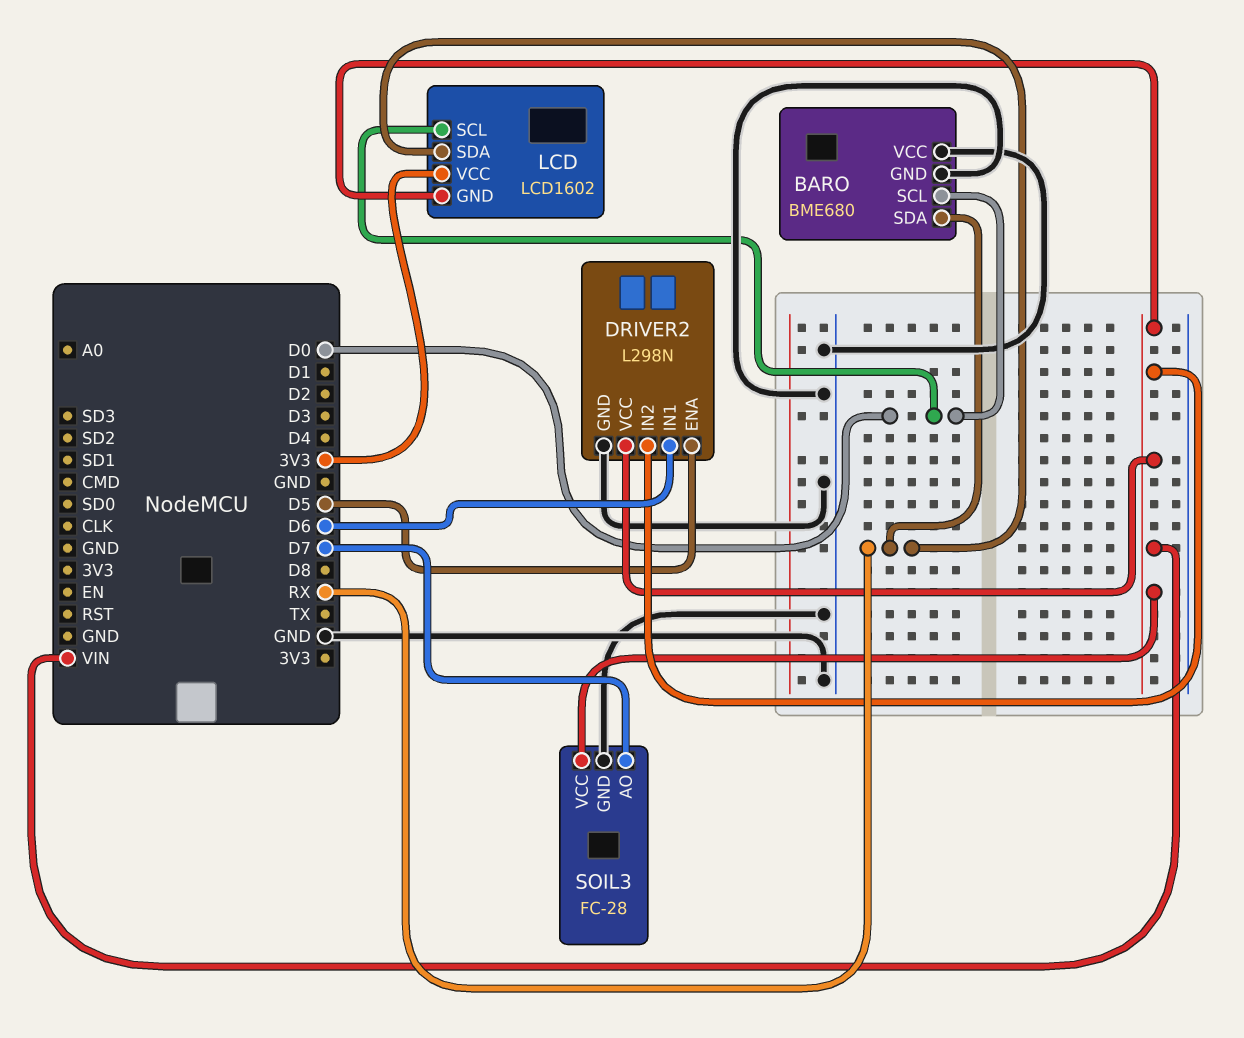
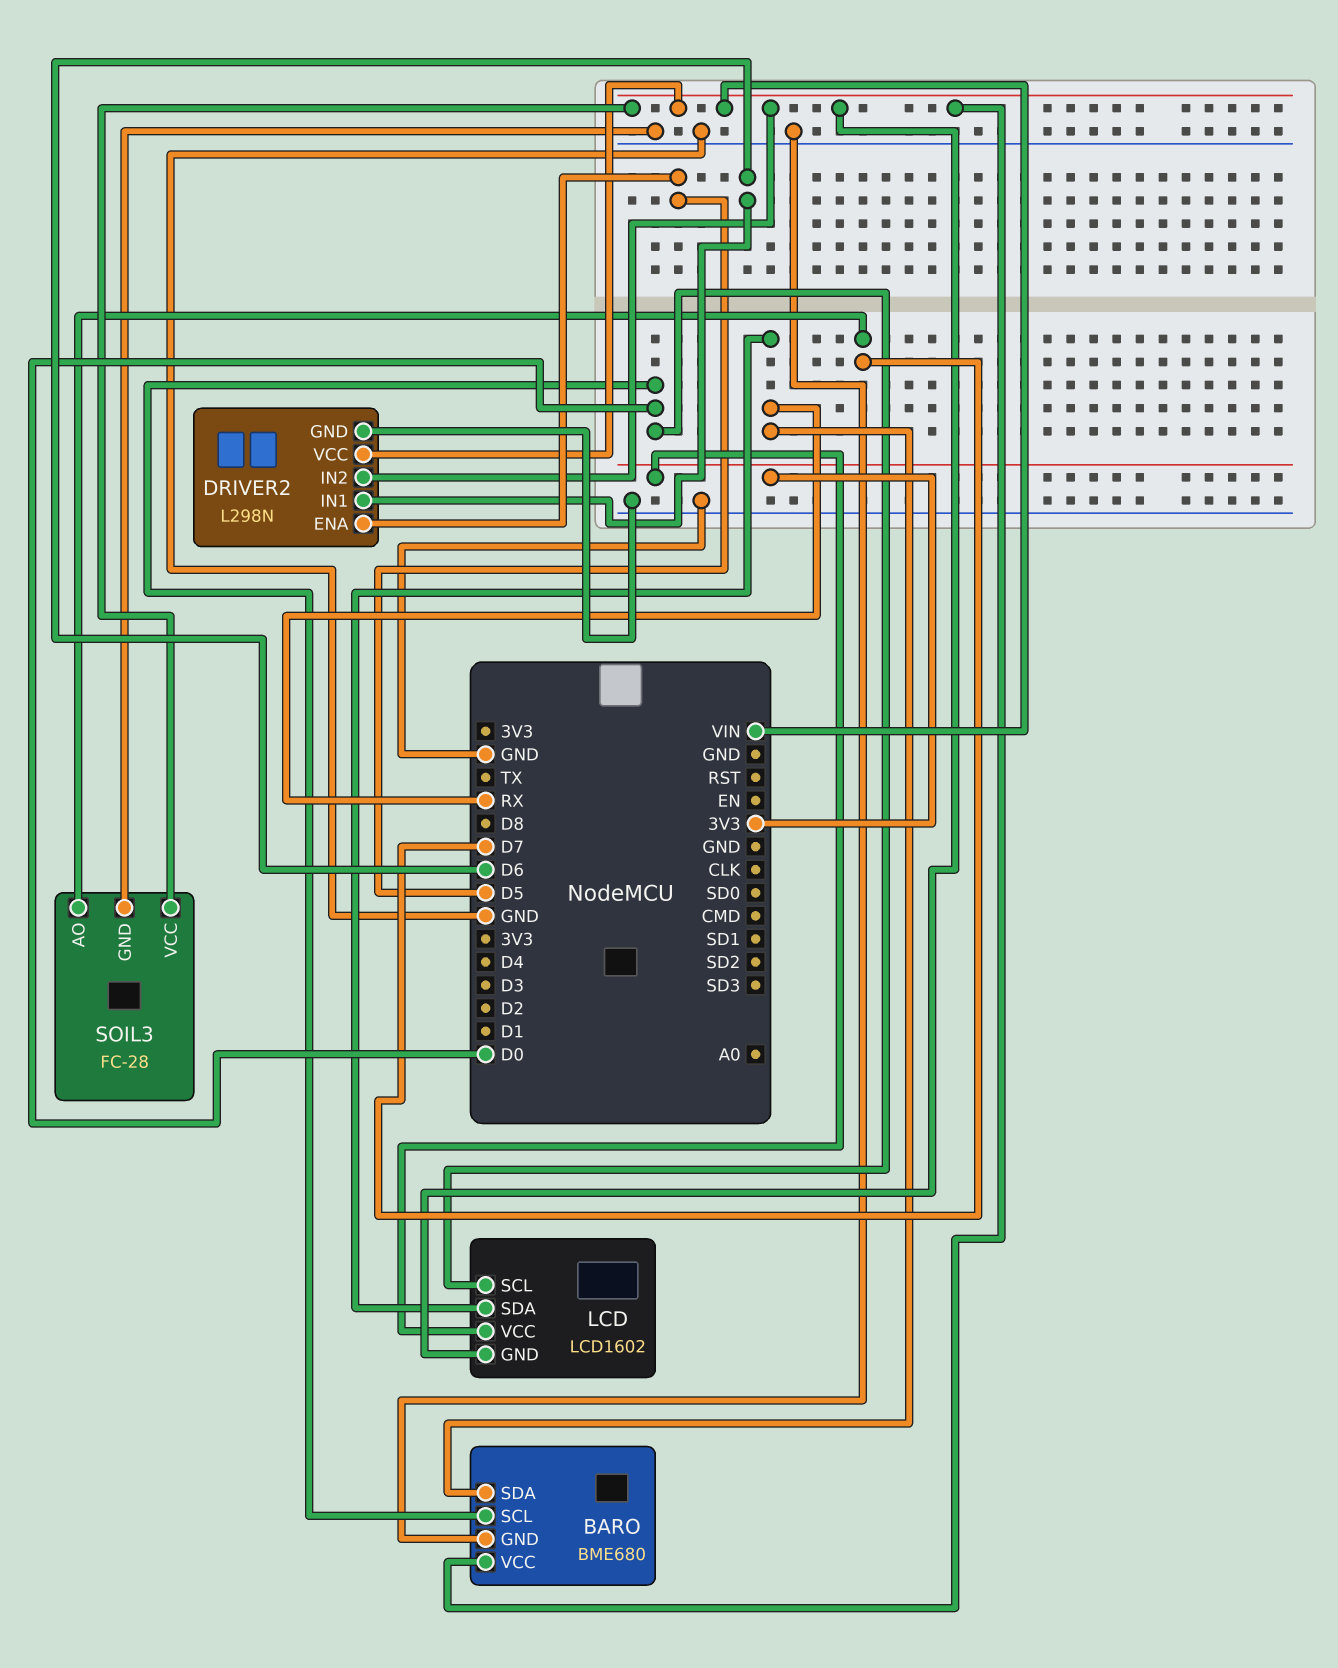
BARO pin VCC: GND -> VIN

